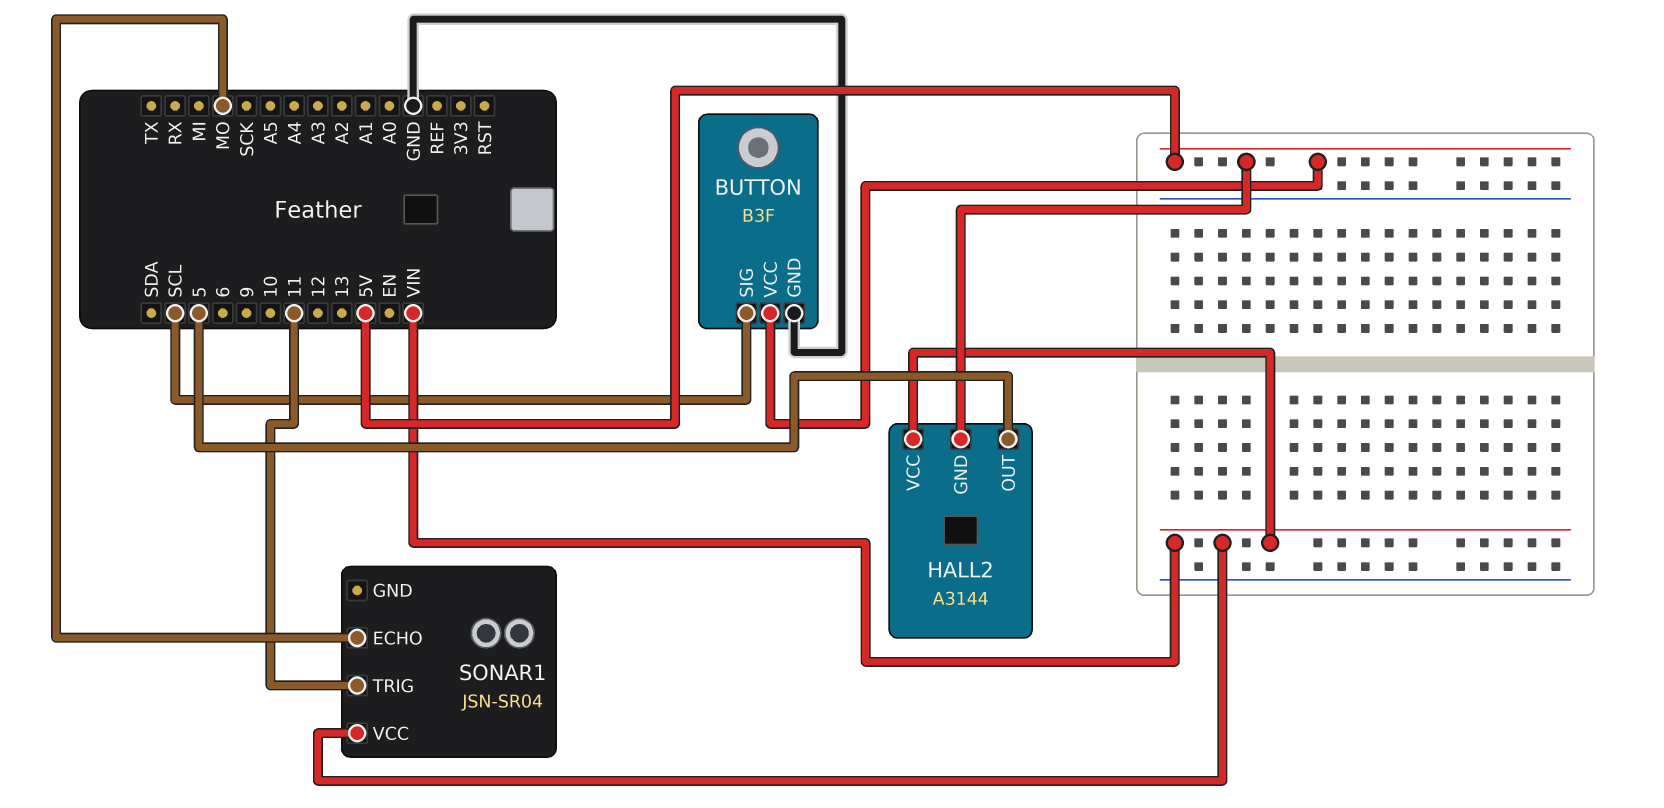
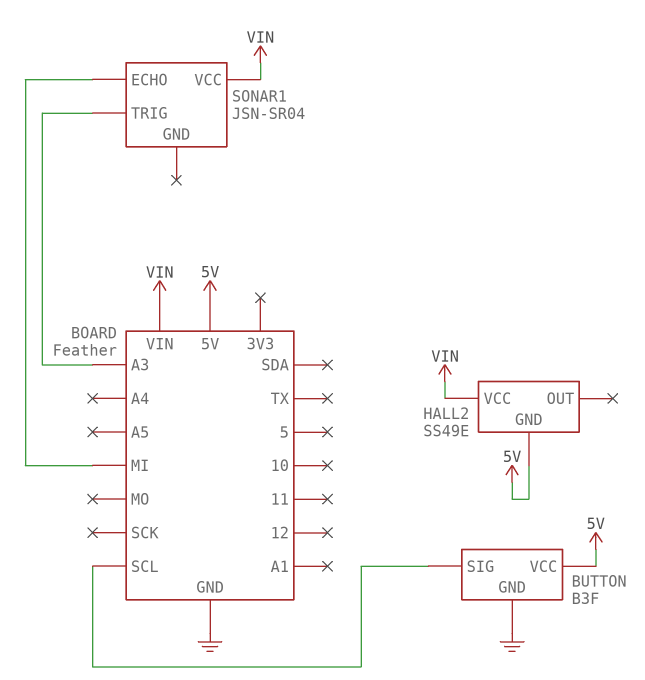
HALL2: A3144 -> SS49E
HALL2 pin OUT: 5 -> none
SONAR1 pin ECHO: MO -> MI
SONAR1 pin TRIG: 11 -> A3

